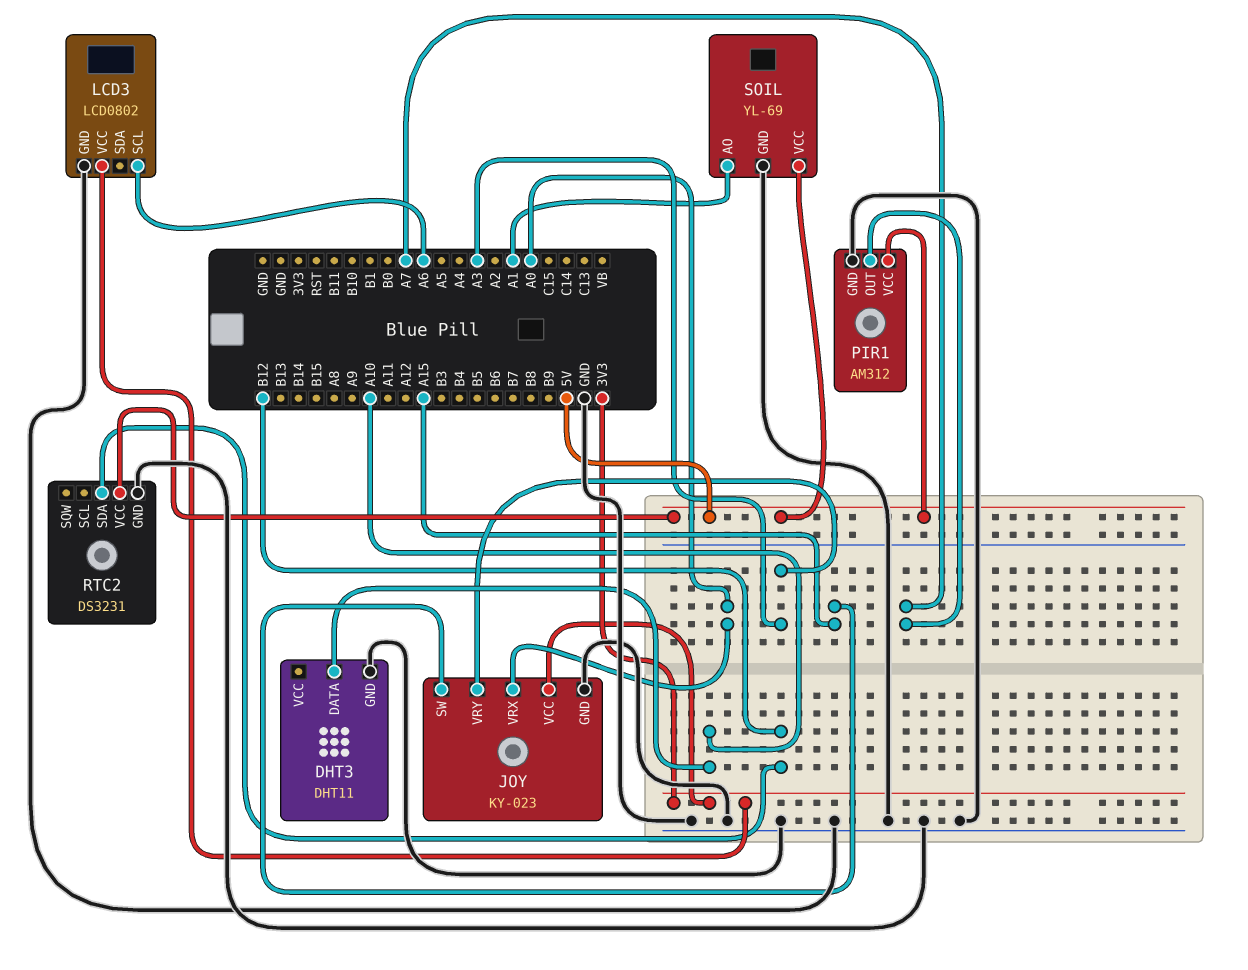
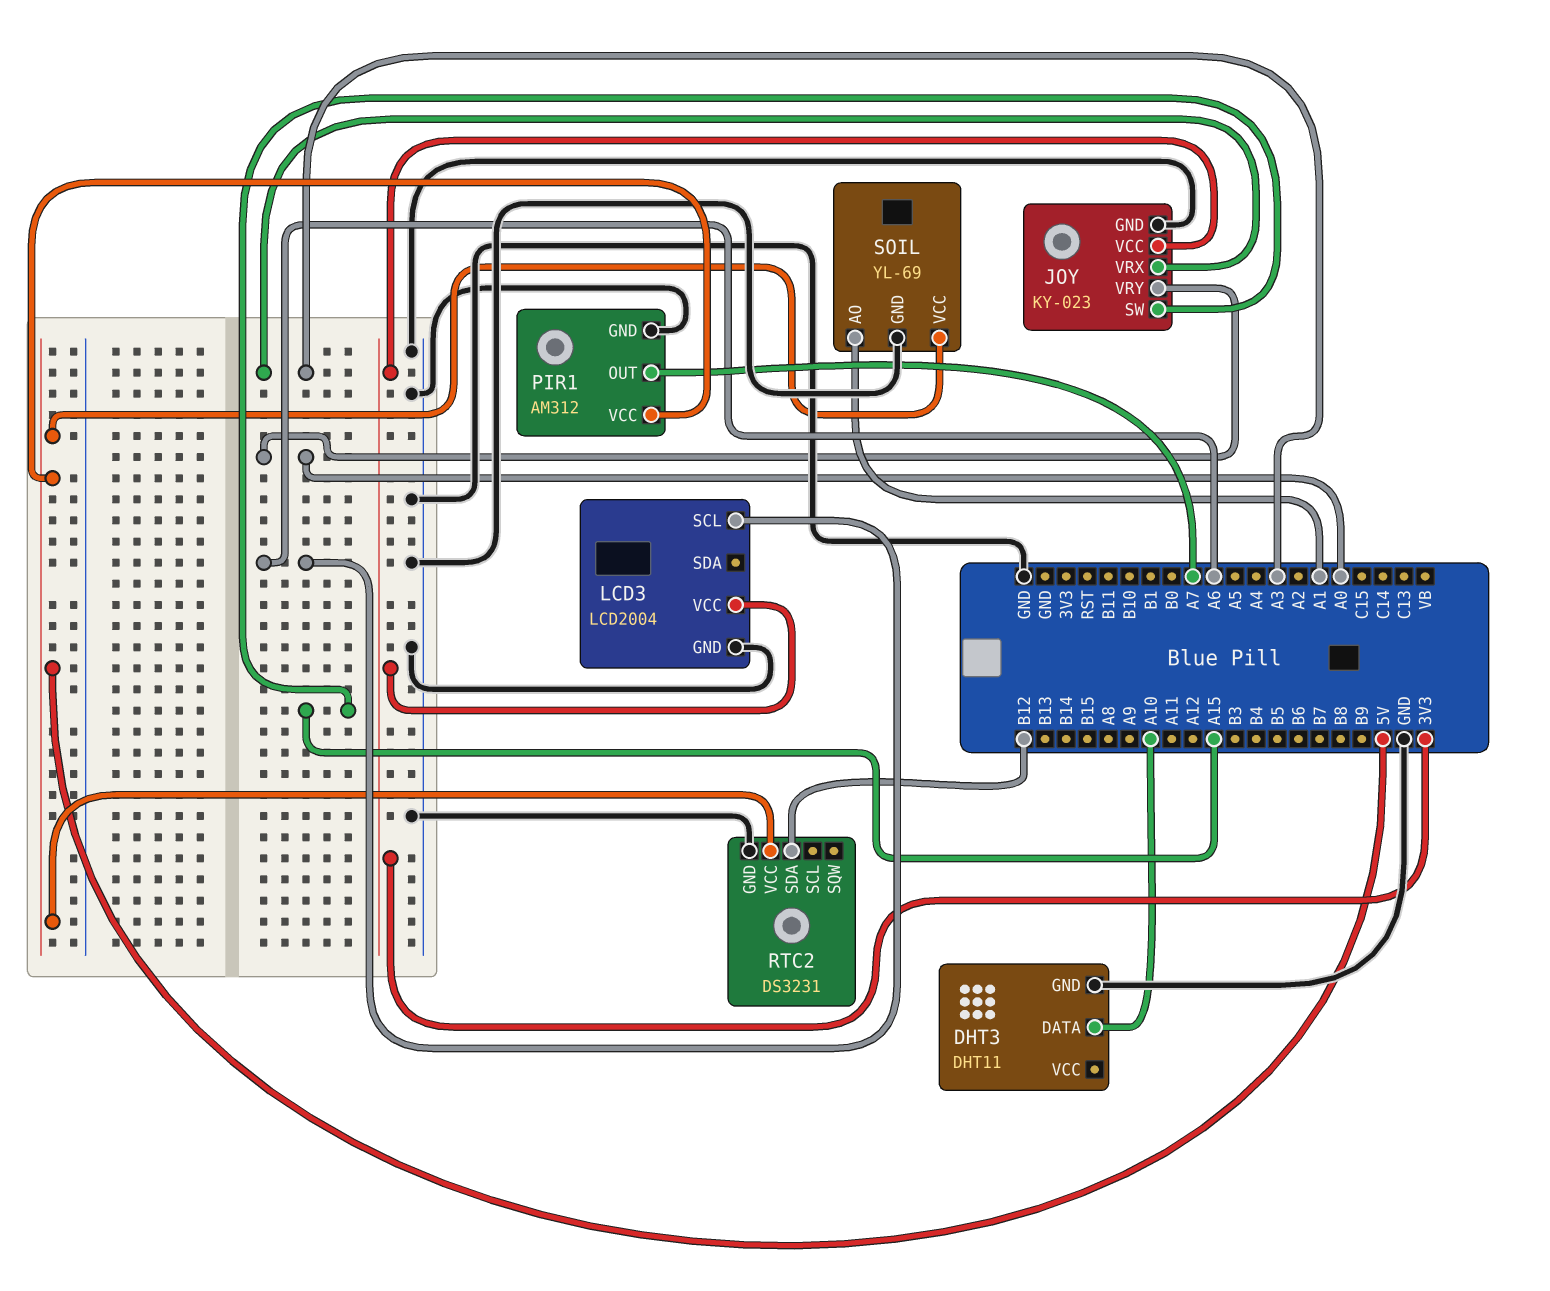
JOY pin VRX: A0 -> A3
JOY pin VRY: A3 -> A0
LCD3: LCD0802 -> LCD2004

